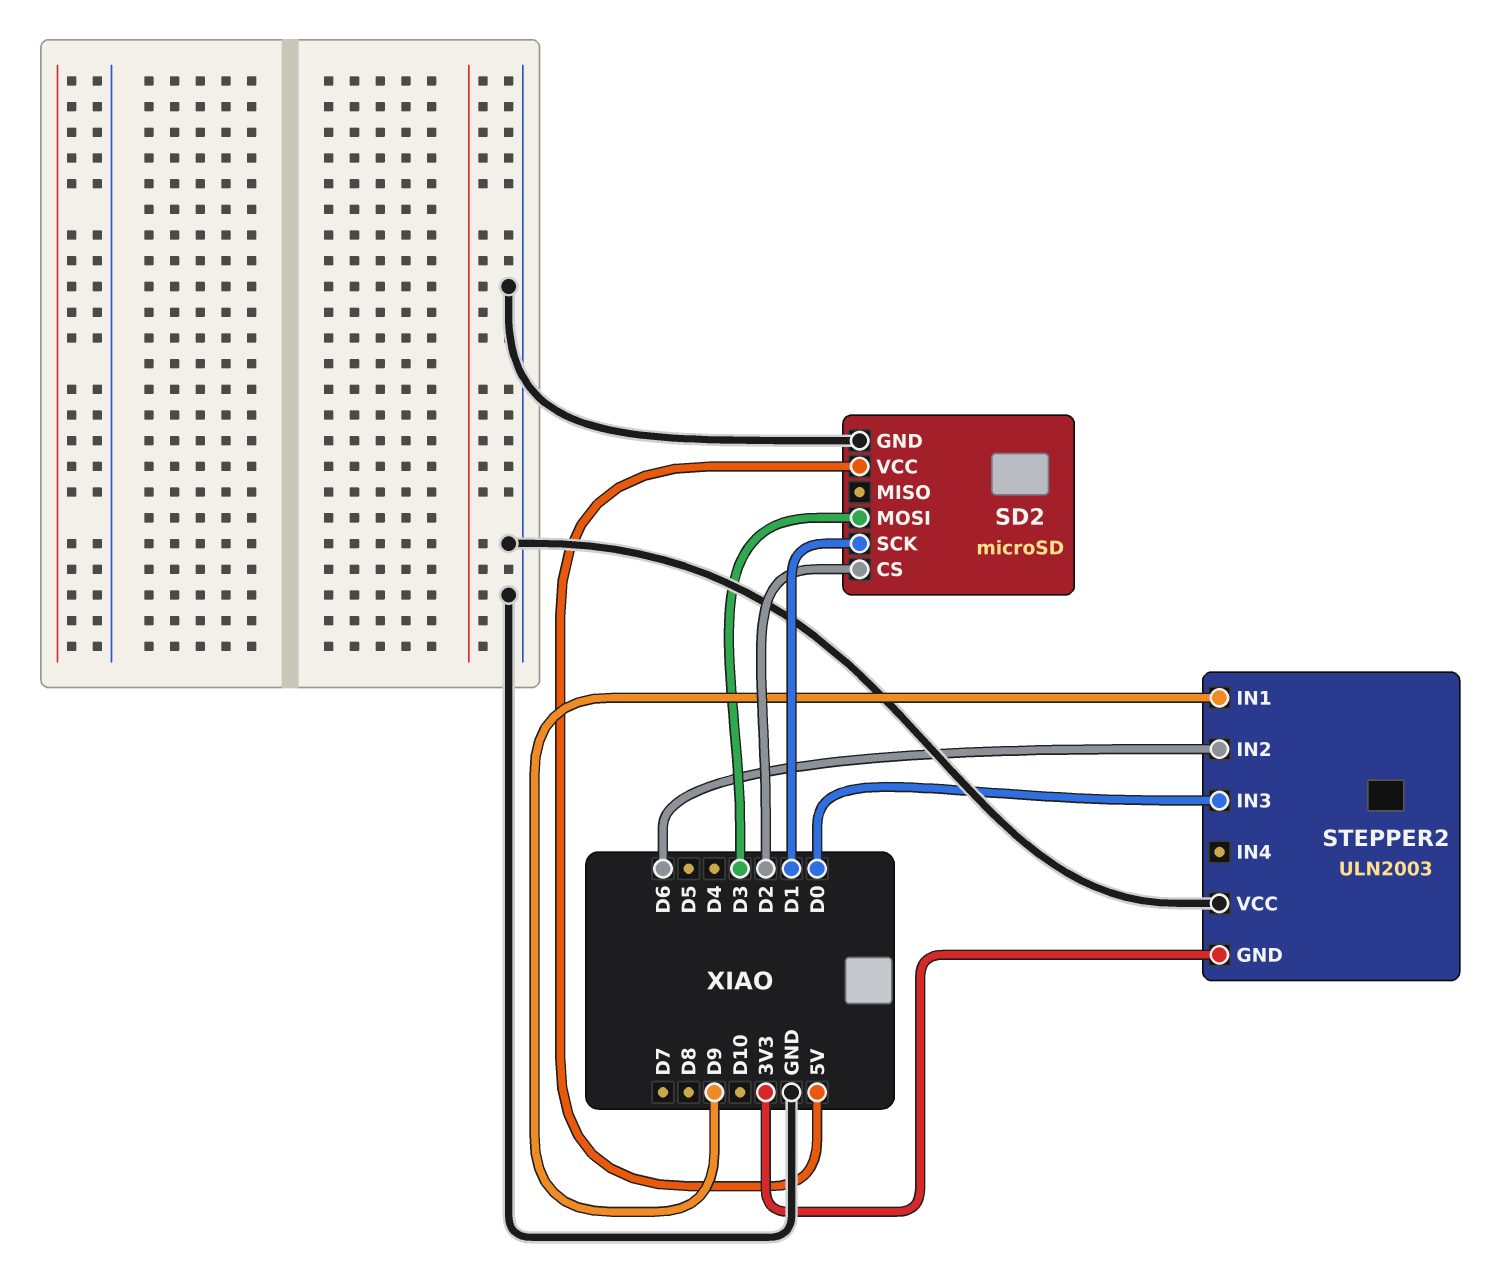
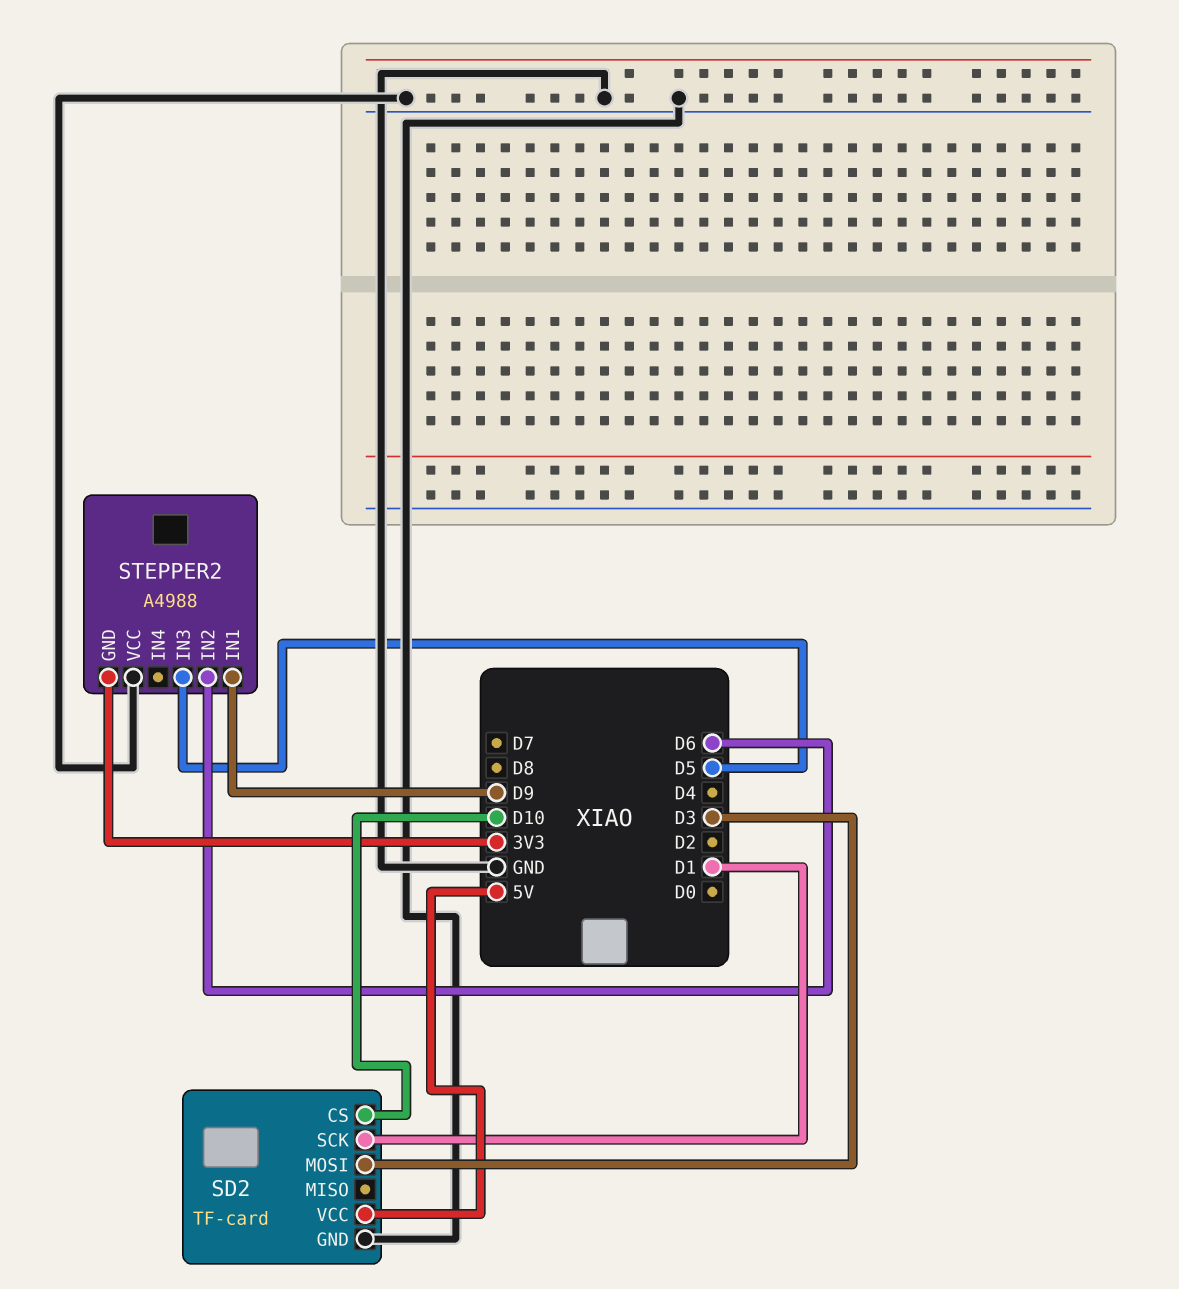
SD2: microSD -> TF-card
SD2 pin CS: D2 -> D10
STEPPER2: ULN2003 -> A4988
STEPPER2 pin IN3: D0 -> D5

